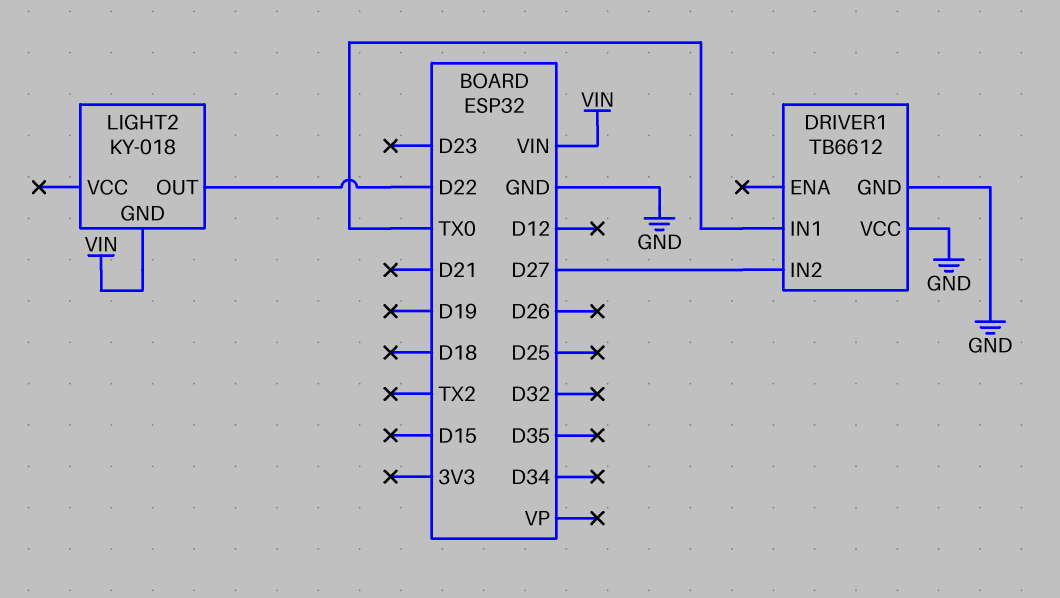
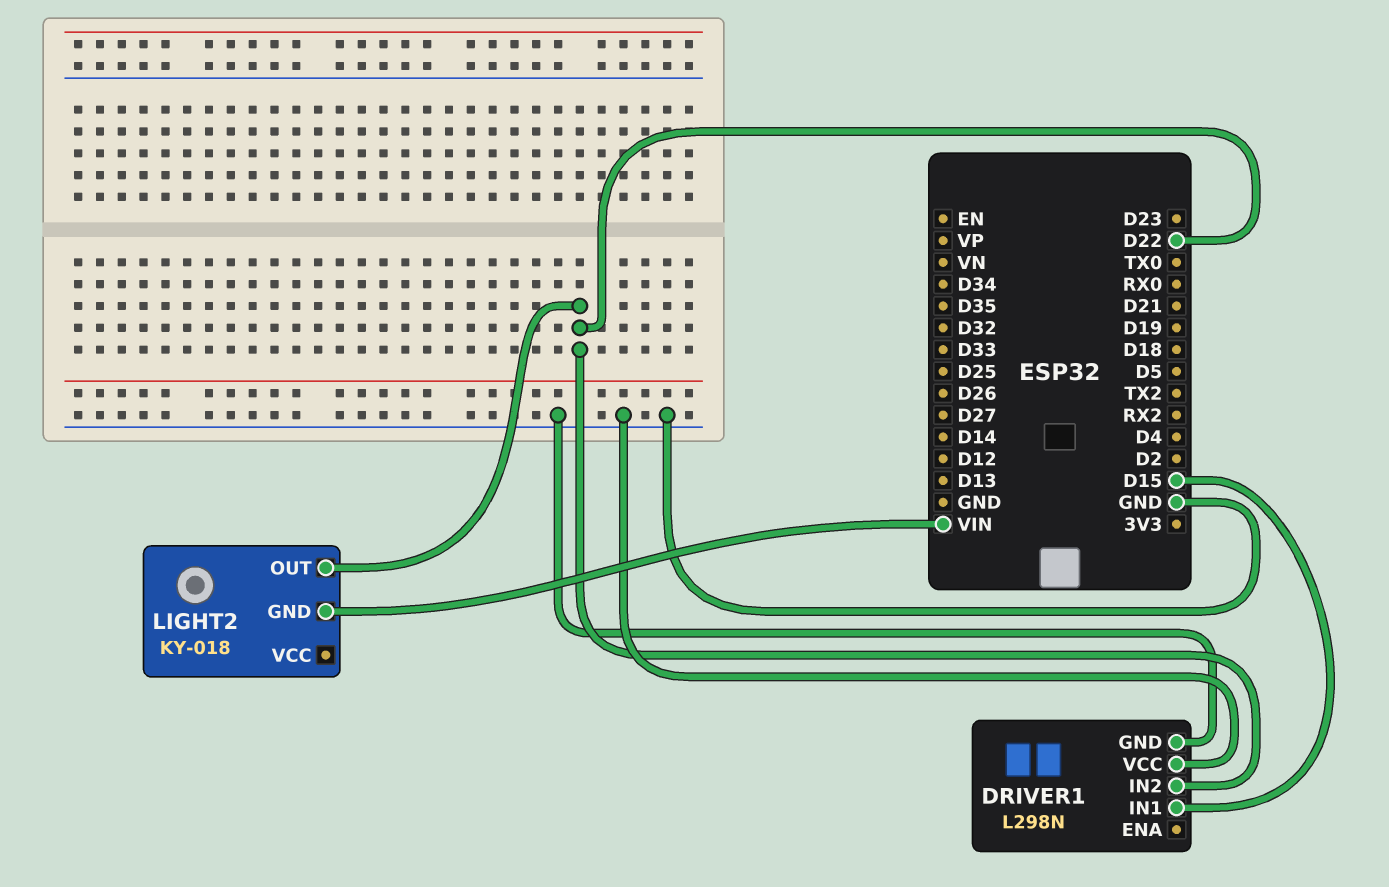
DRIVER1: TB6612 -> L298N
DRIVER1 pin IN1: TX0 -> D15
DRIVER1 pin IN2: D27 -> D22

